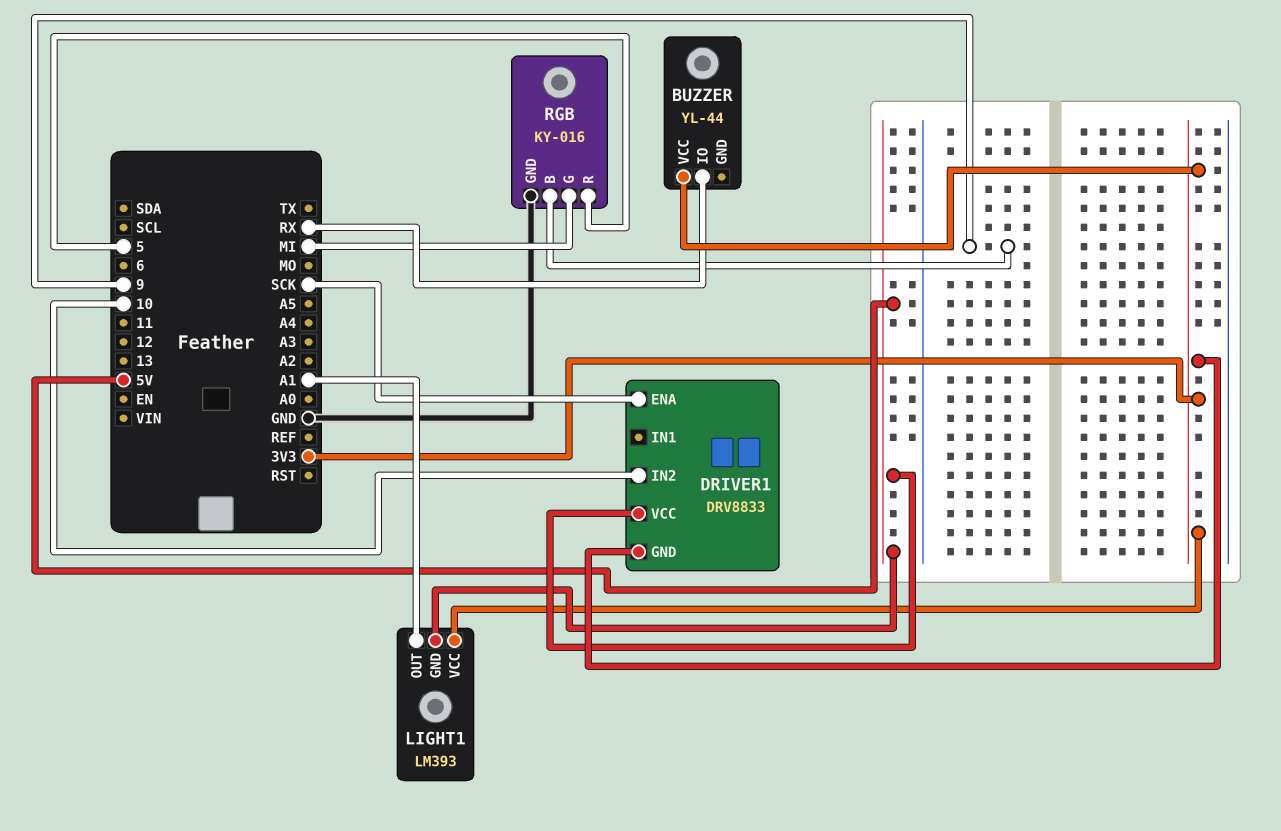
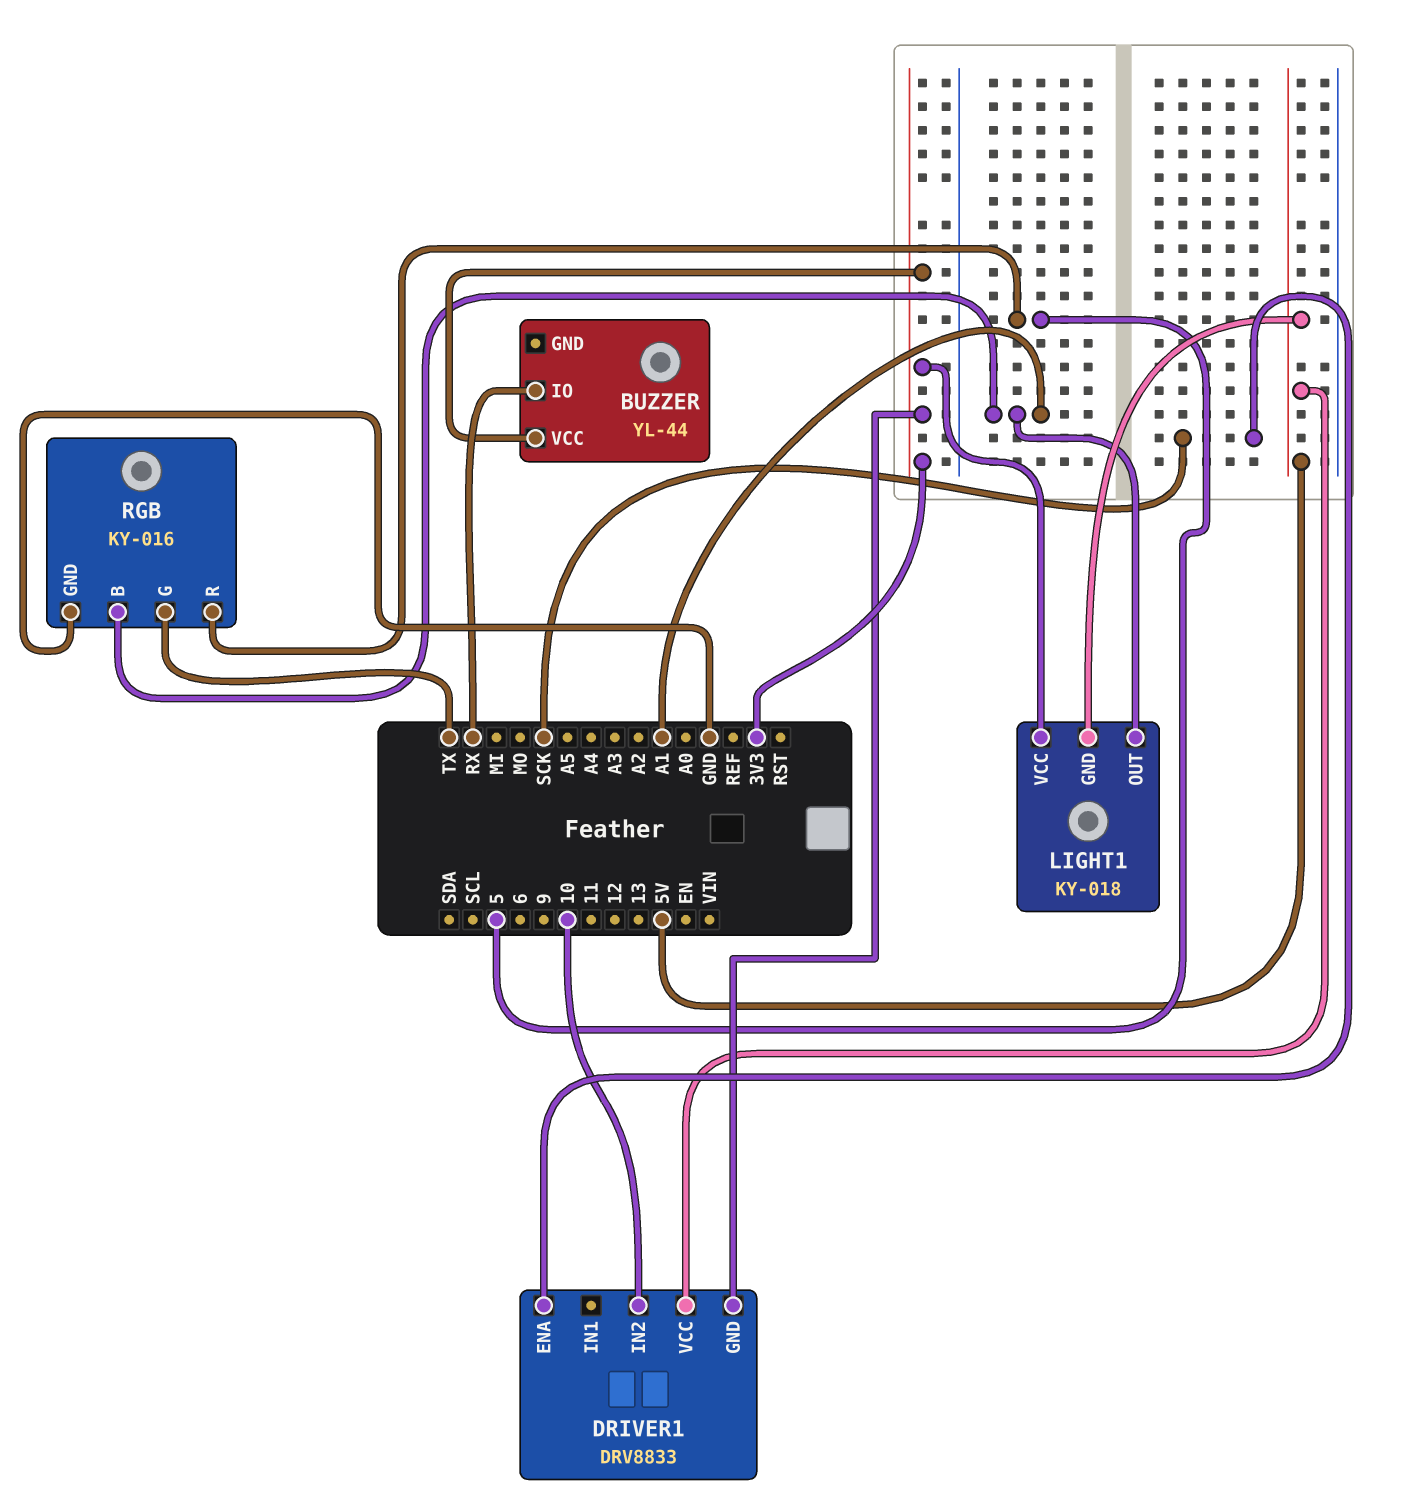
LIGHT1: LM393 -> KY-018
RGB pin B: 9 -> A1
RGB pin G: MI -> TX

